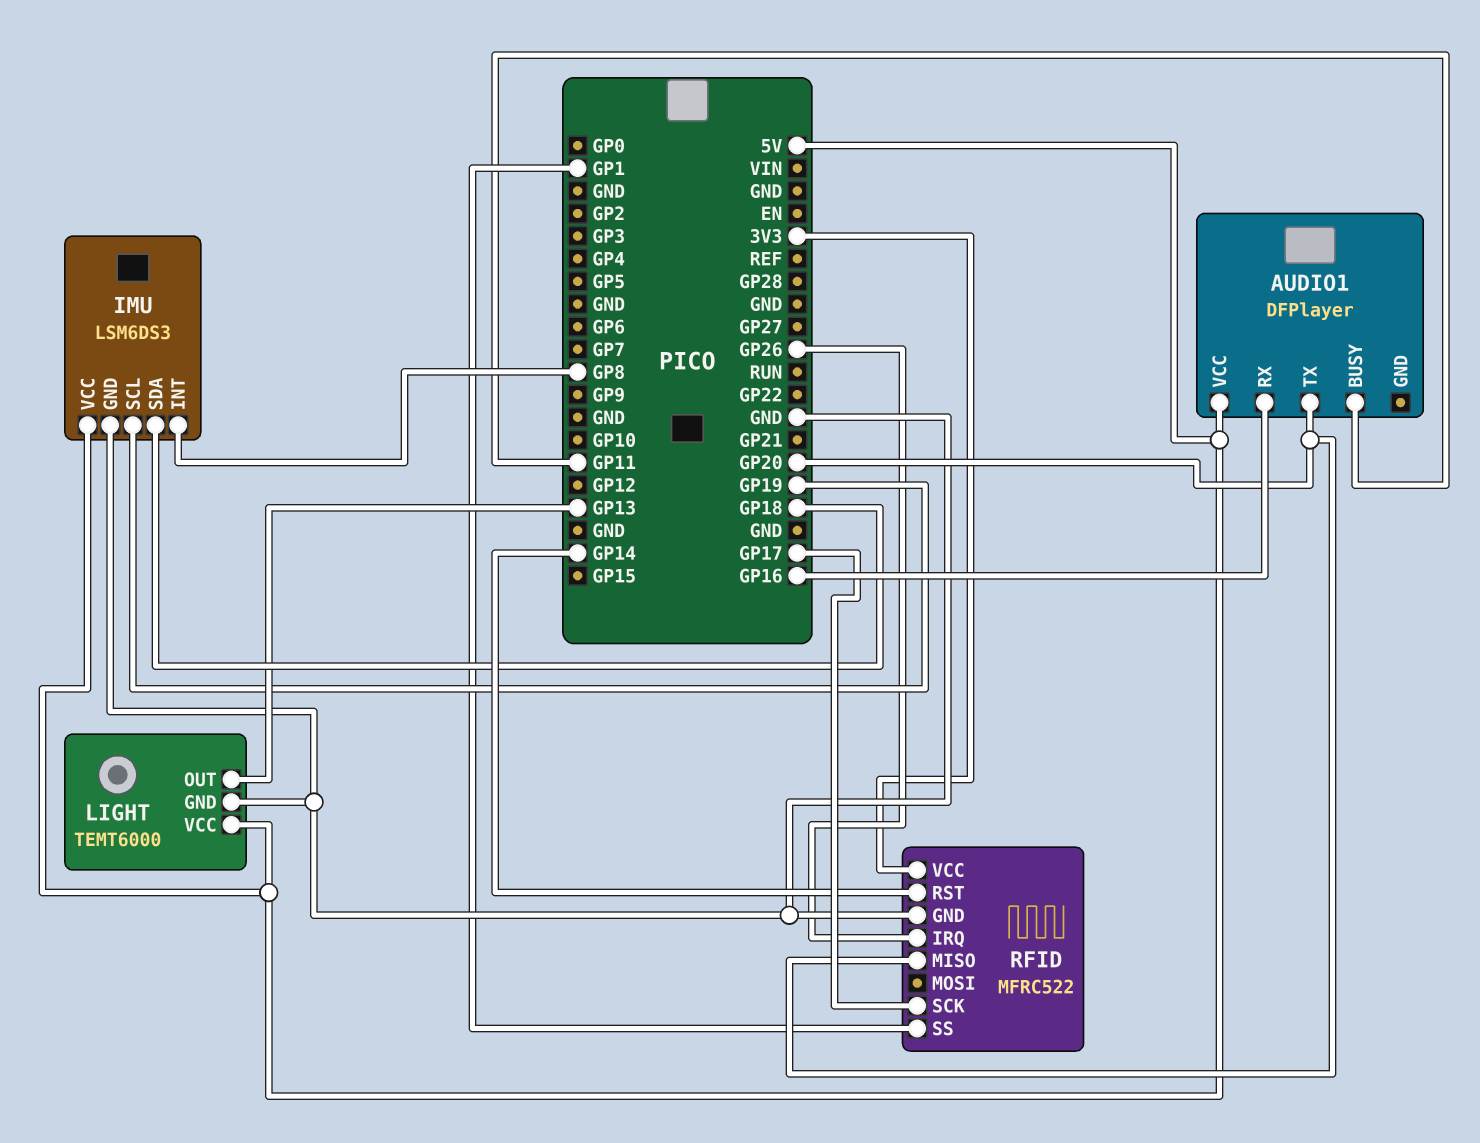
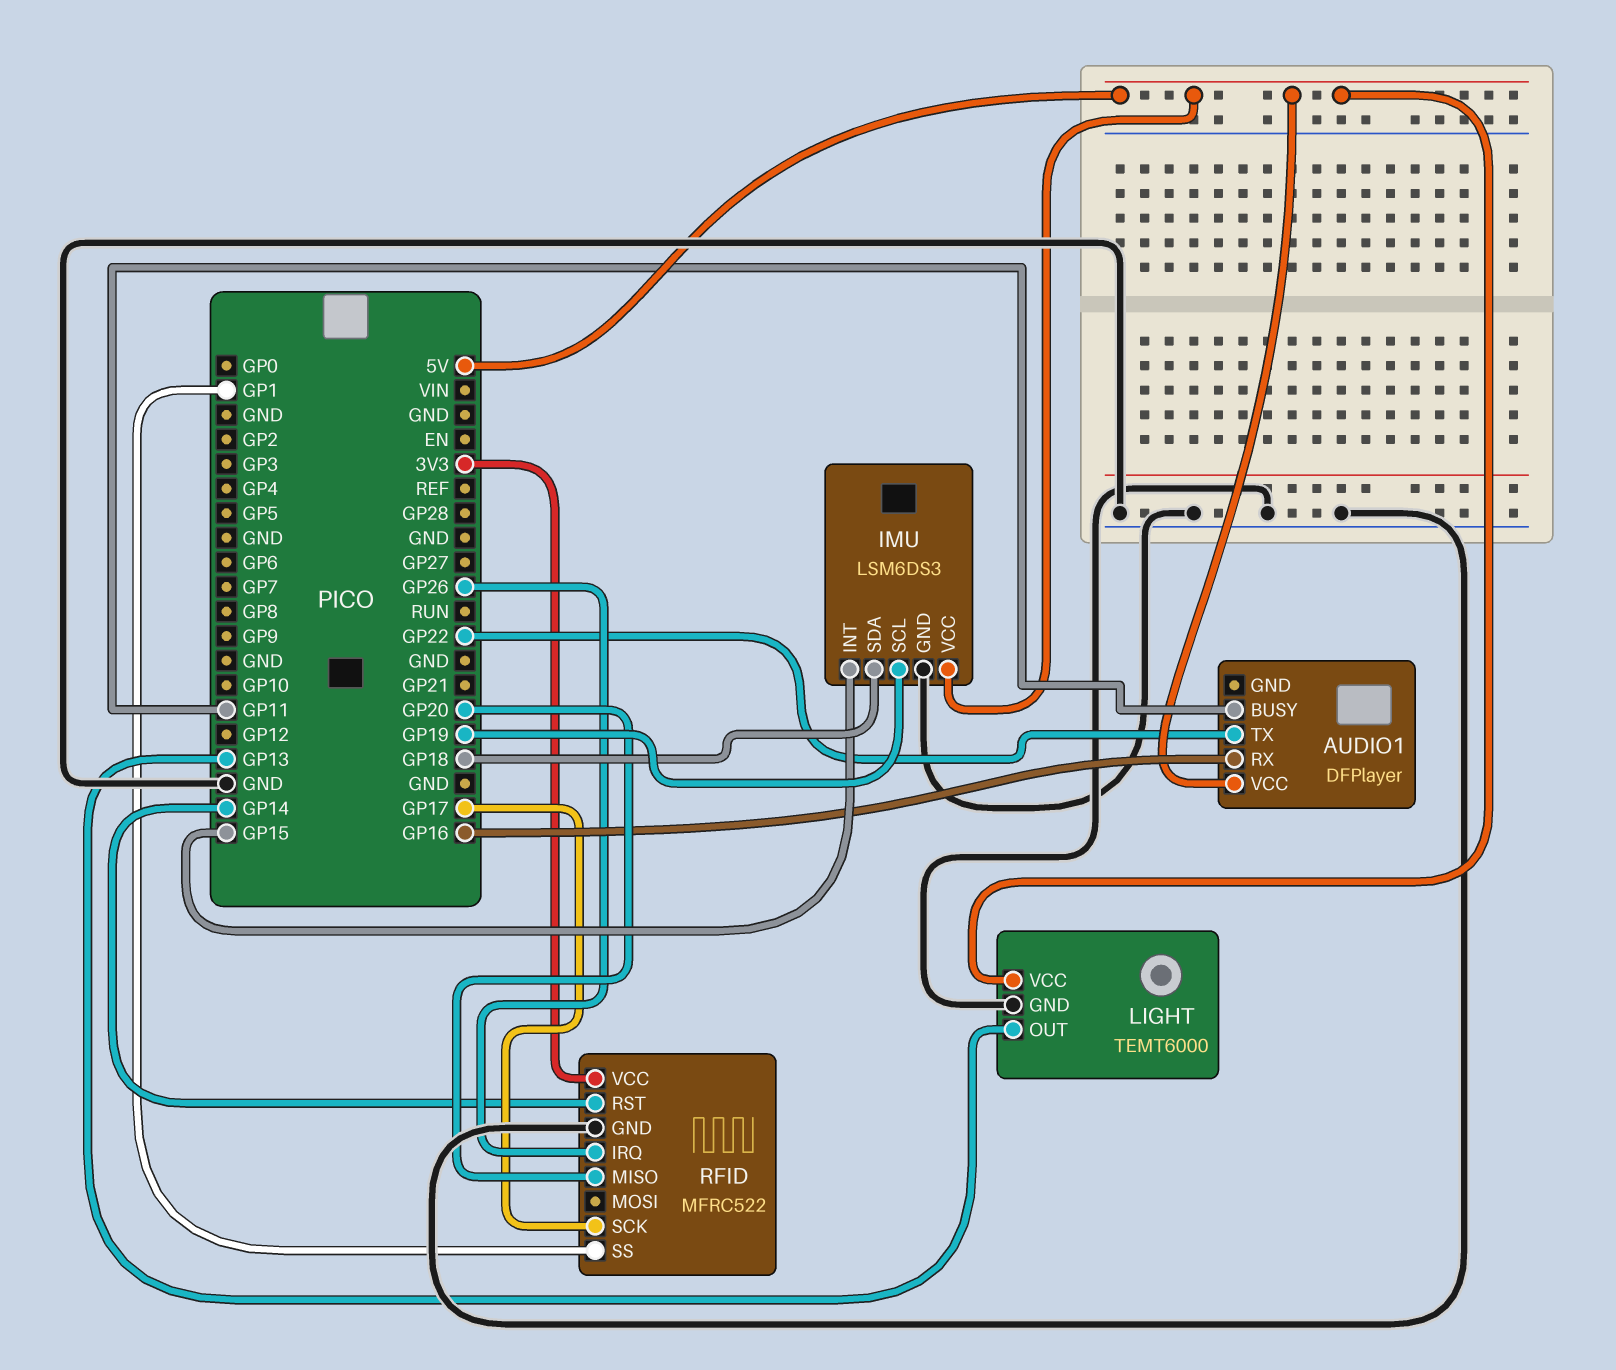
AUDIO1 pin TX: GP20 -> GP22
IMU pin INT: GP8 -> GP15

